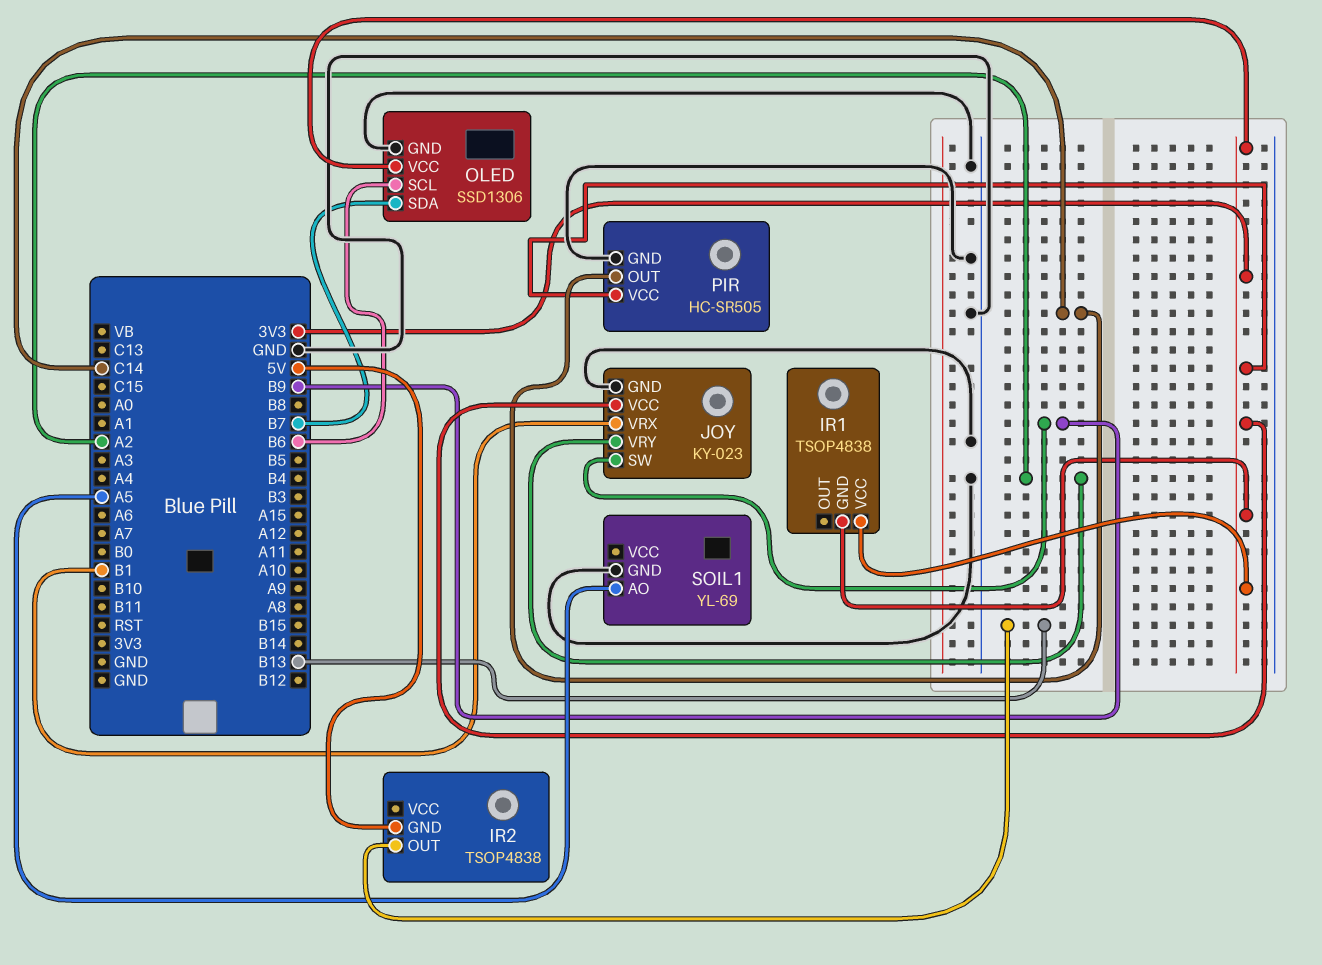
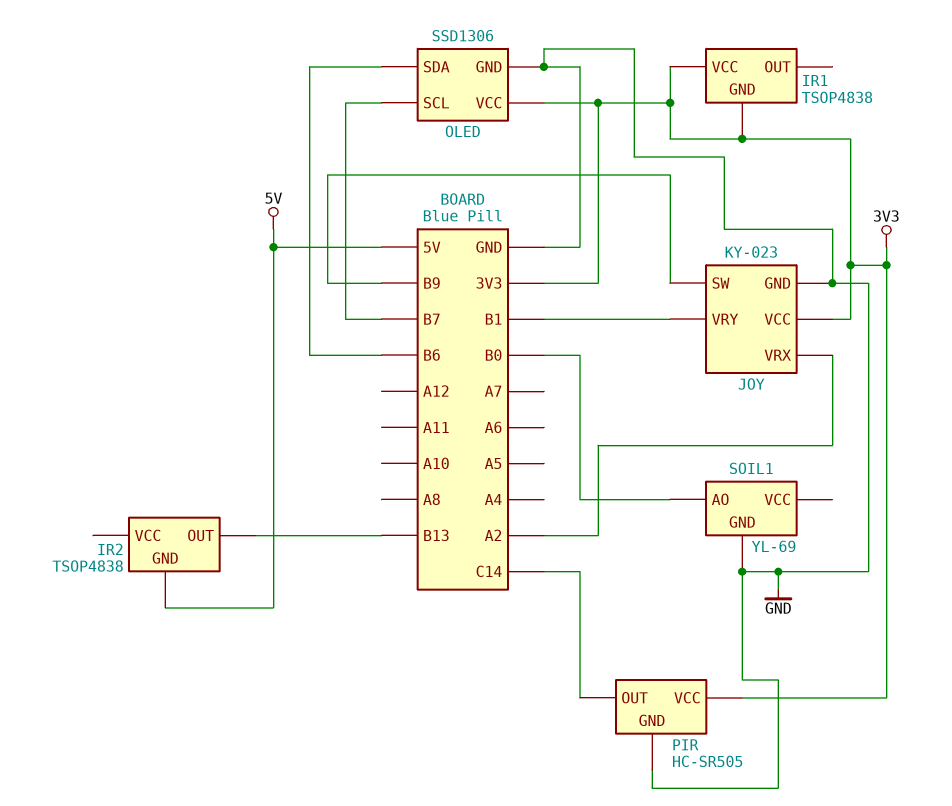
JOY pin VRX: B1 -> A2
JOY pin VRY: A2 -> B1
OLED pin SCL: B6 -> B7
OLED pin SDA: B7 -> B6
SOIL1 pin AO: A5 -> B0

